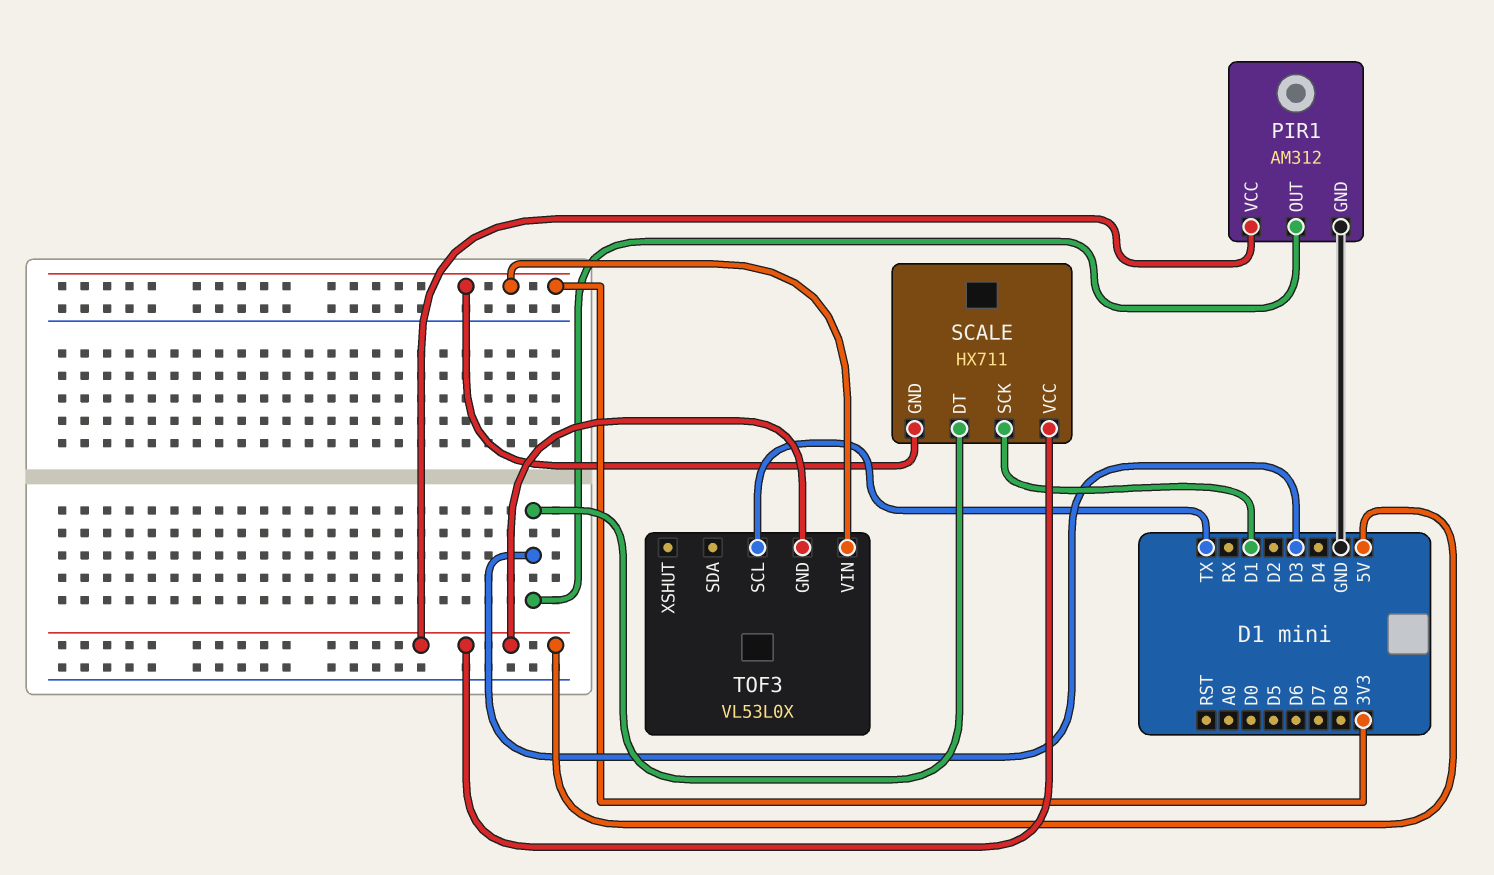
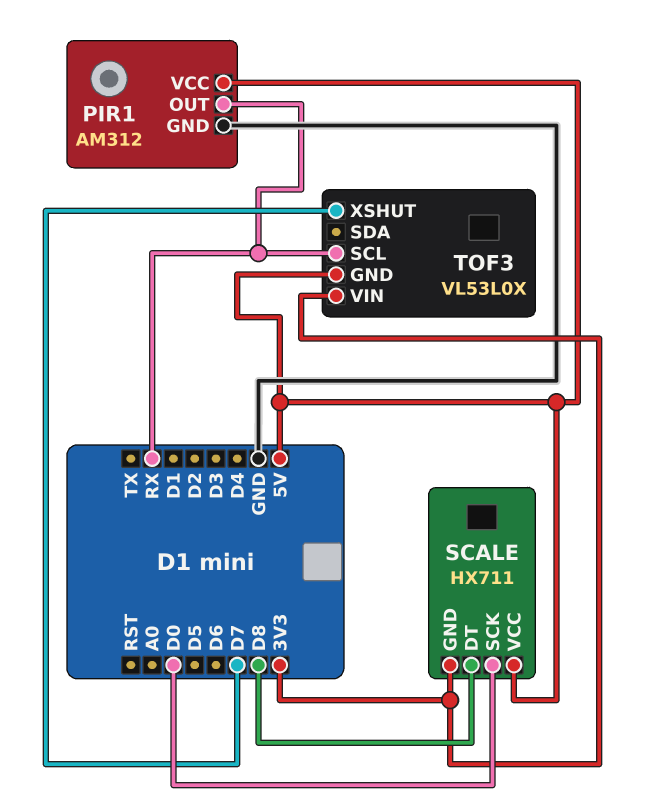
PIR1 pin OUT: D3 -> RX
SCALE pin DT: D3 -> D8
SCALE pin SCK: D1 -> D0
TOF3 pin SCL: TX -> RX
TOF3 pin XSHUT: none -> D7

